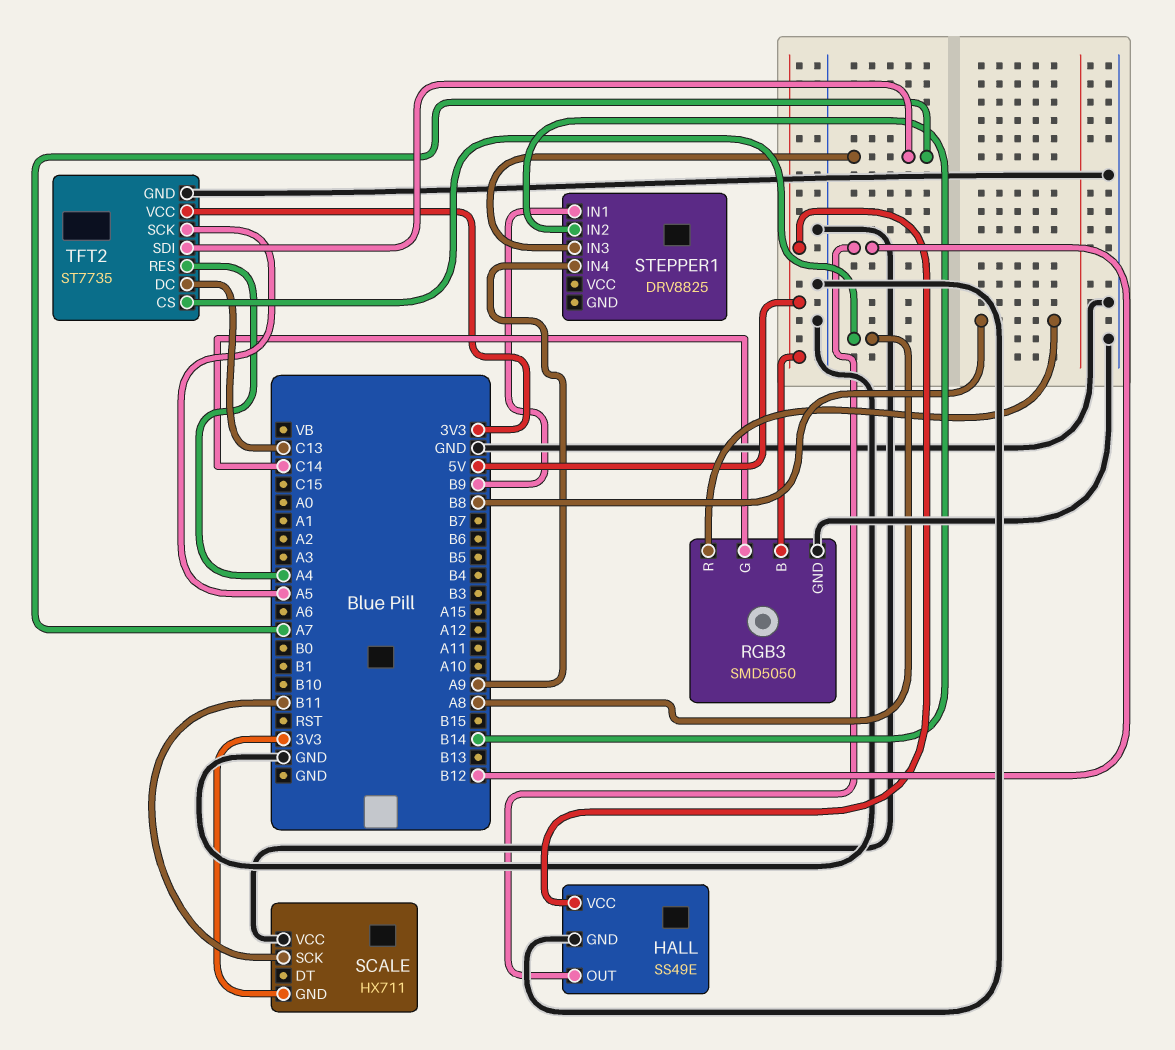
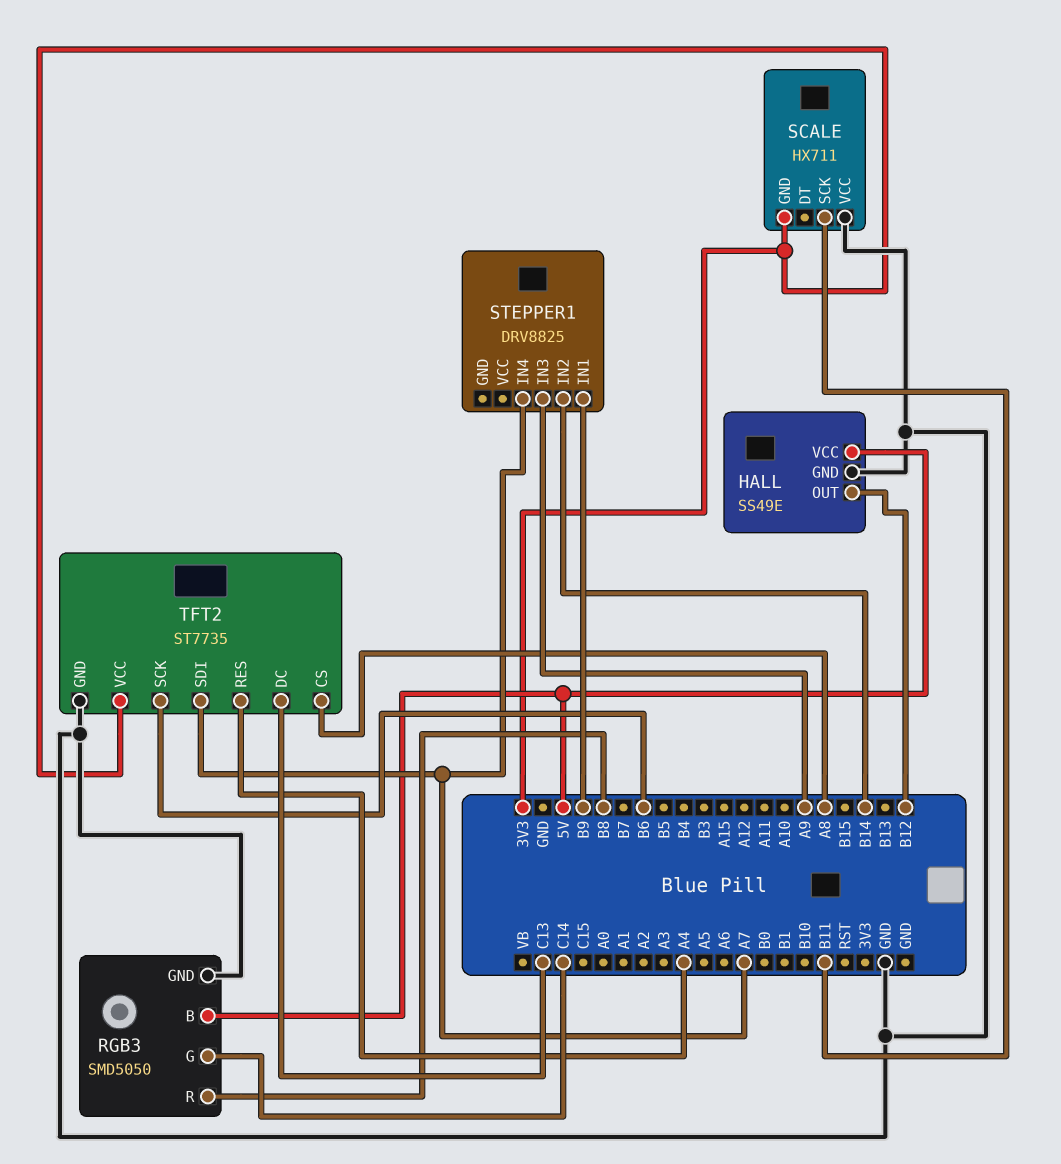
STEPPER1 pin IN3: A7 -> A9
STEPPER1 pin IN4: A9 -> A7
TFT2 pin SCK: A5 -> B6

